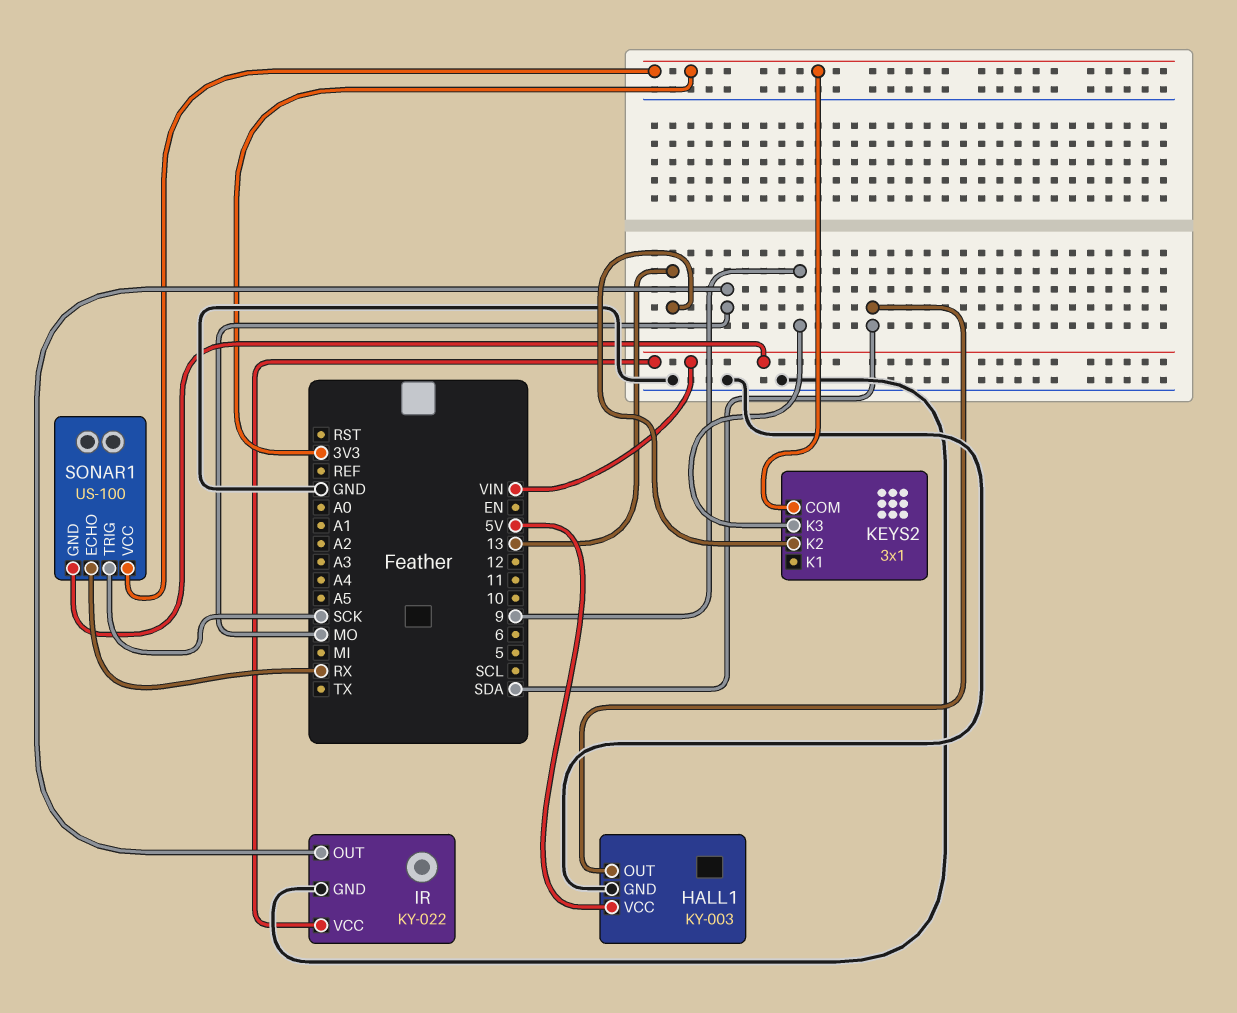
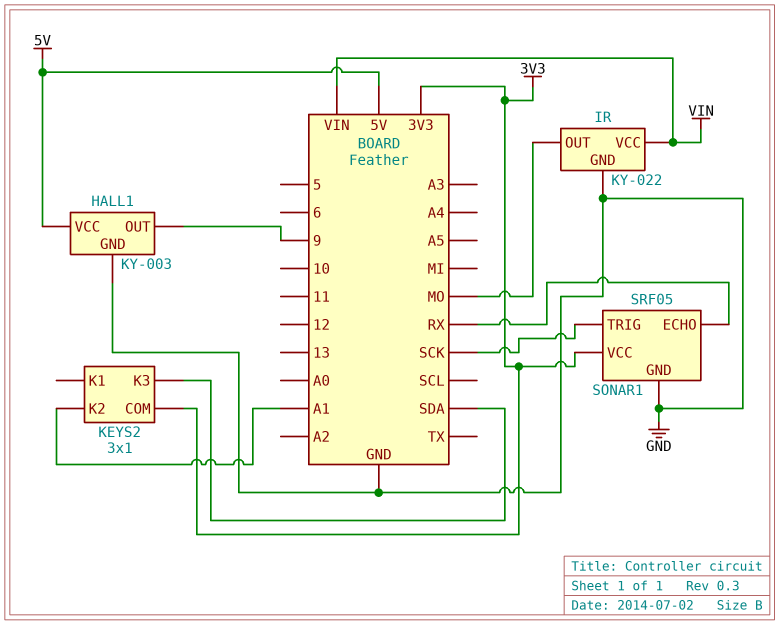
HALL1 pin OUT: SDA -> 9
KEYS2 pin K2: 13 -> A1
KEYS2 pin K3: 9 -> SDA
SONAR1: US-100 -> SRF05
SONAR1 pin GND: VIN -> GND

